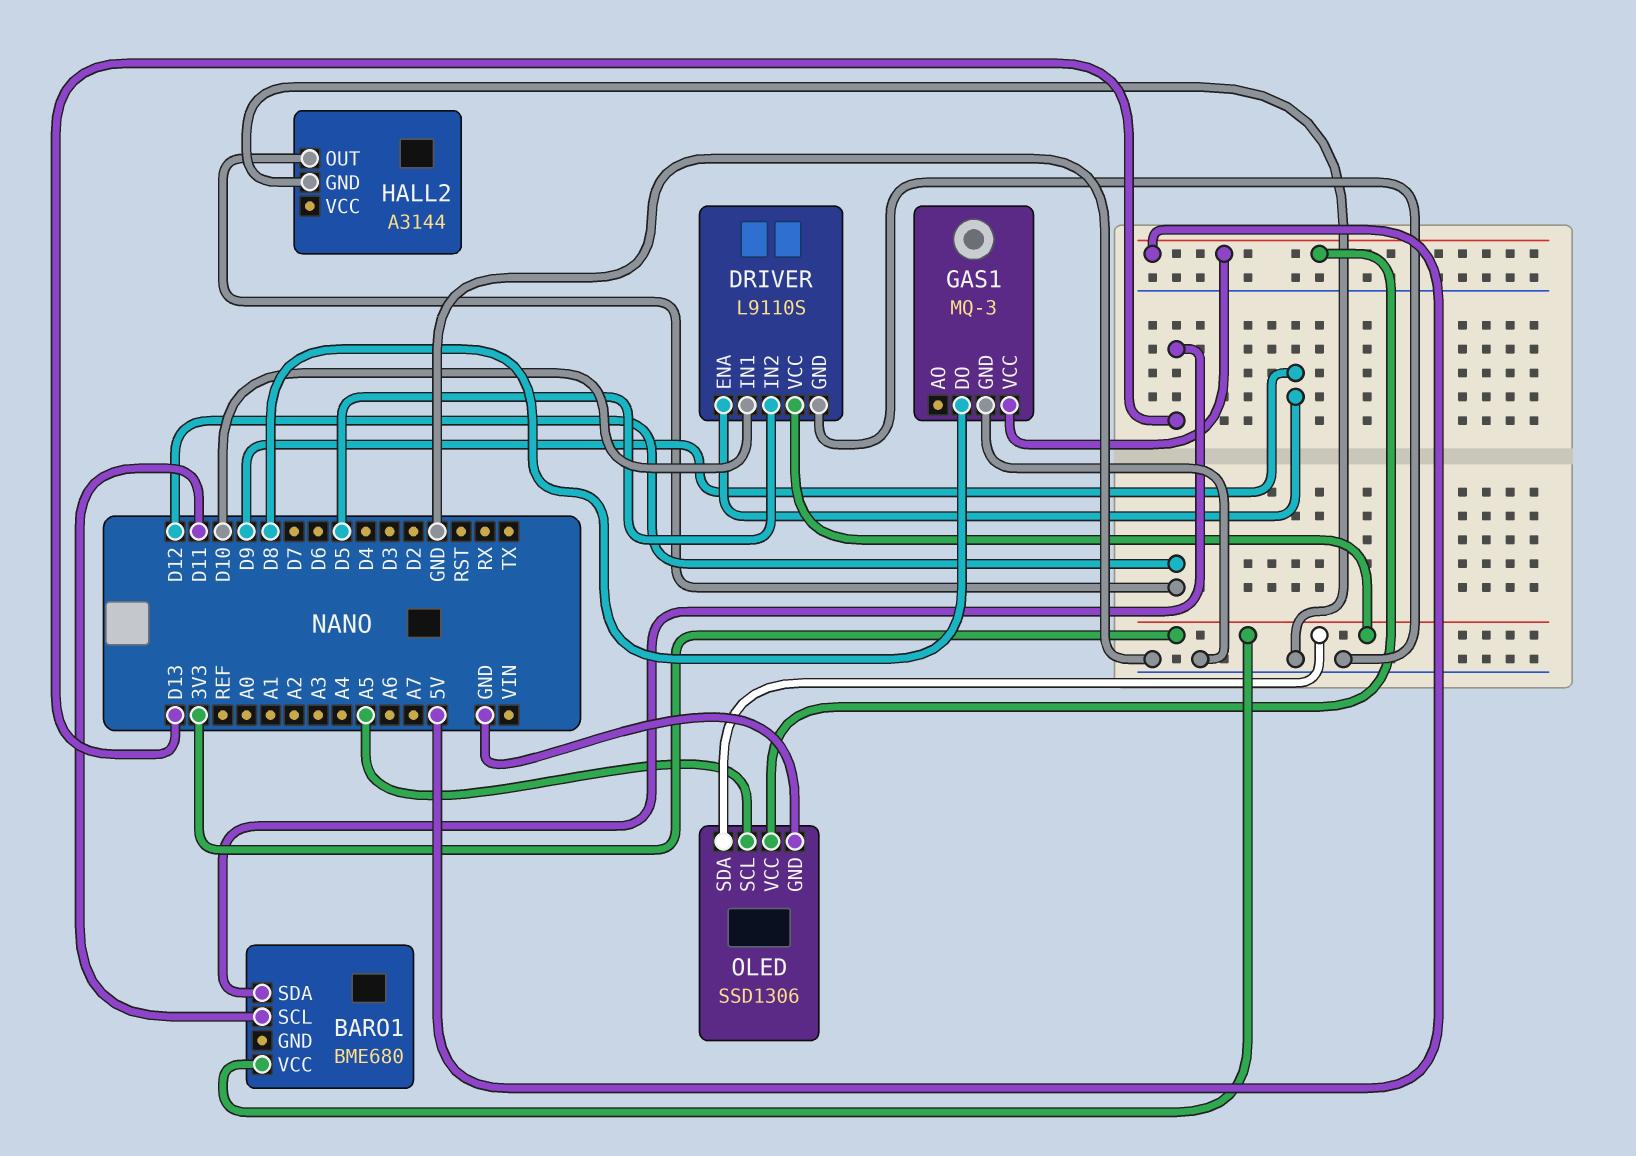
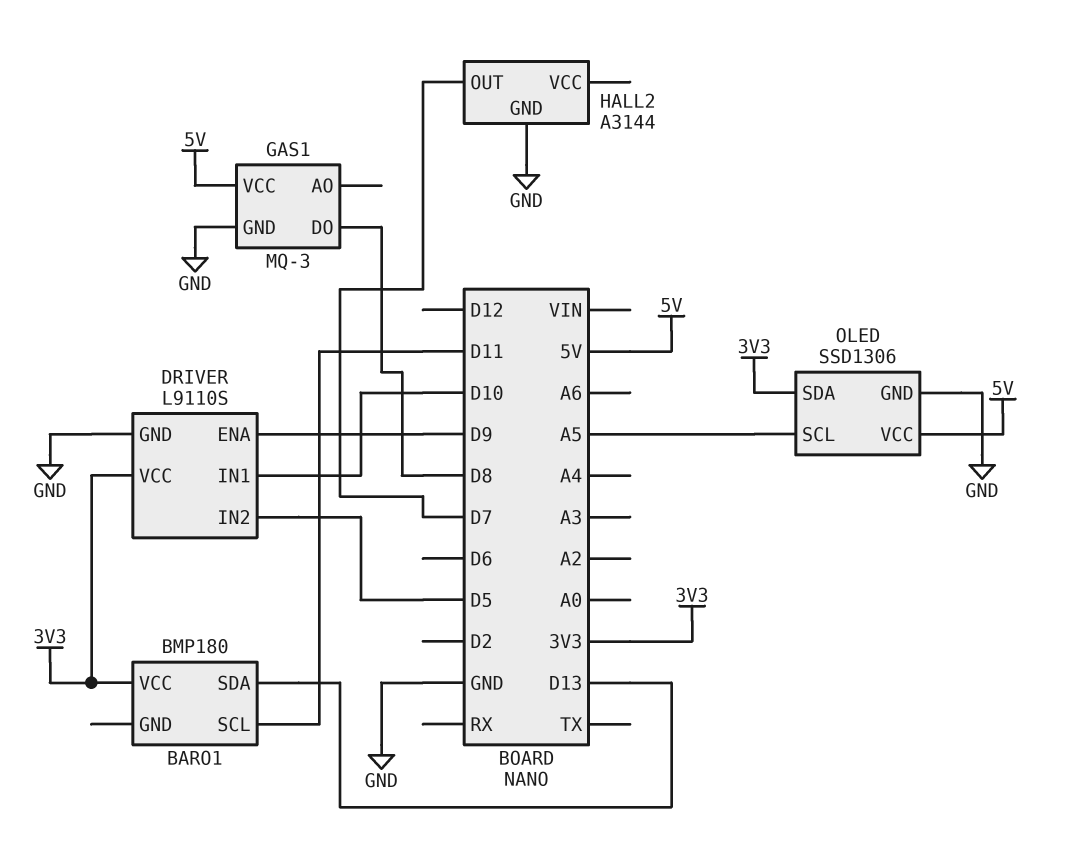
BARO1: BME680 -> BMP180
HALL2 pin OUT: D12 -> D7

